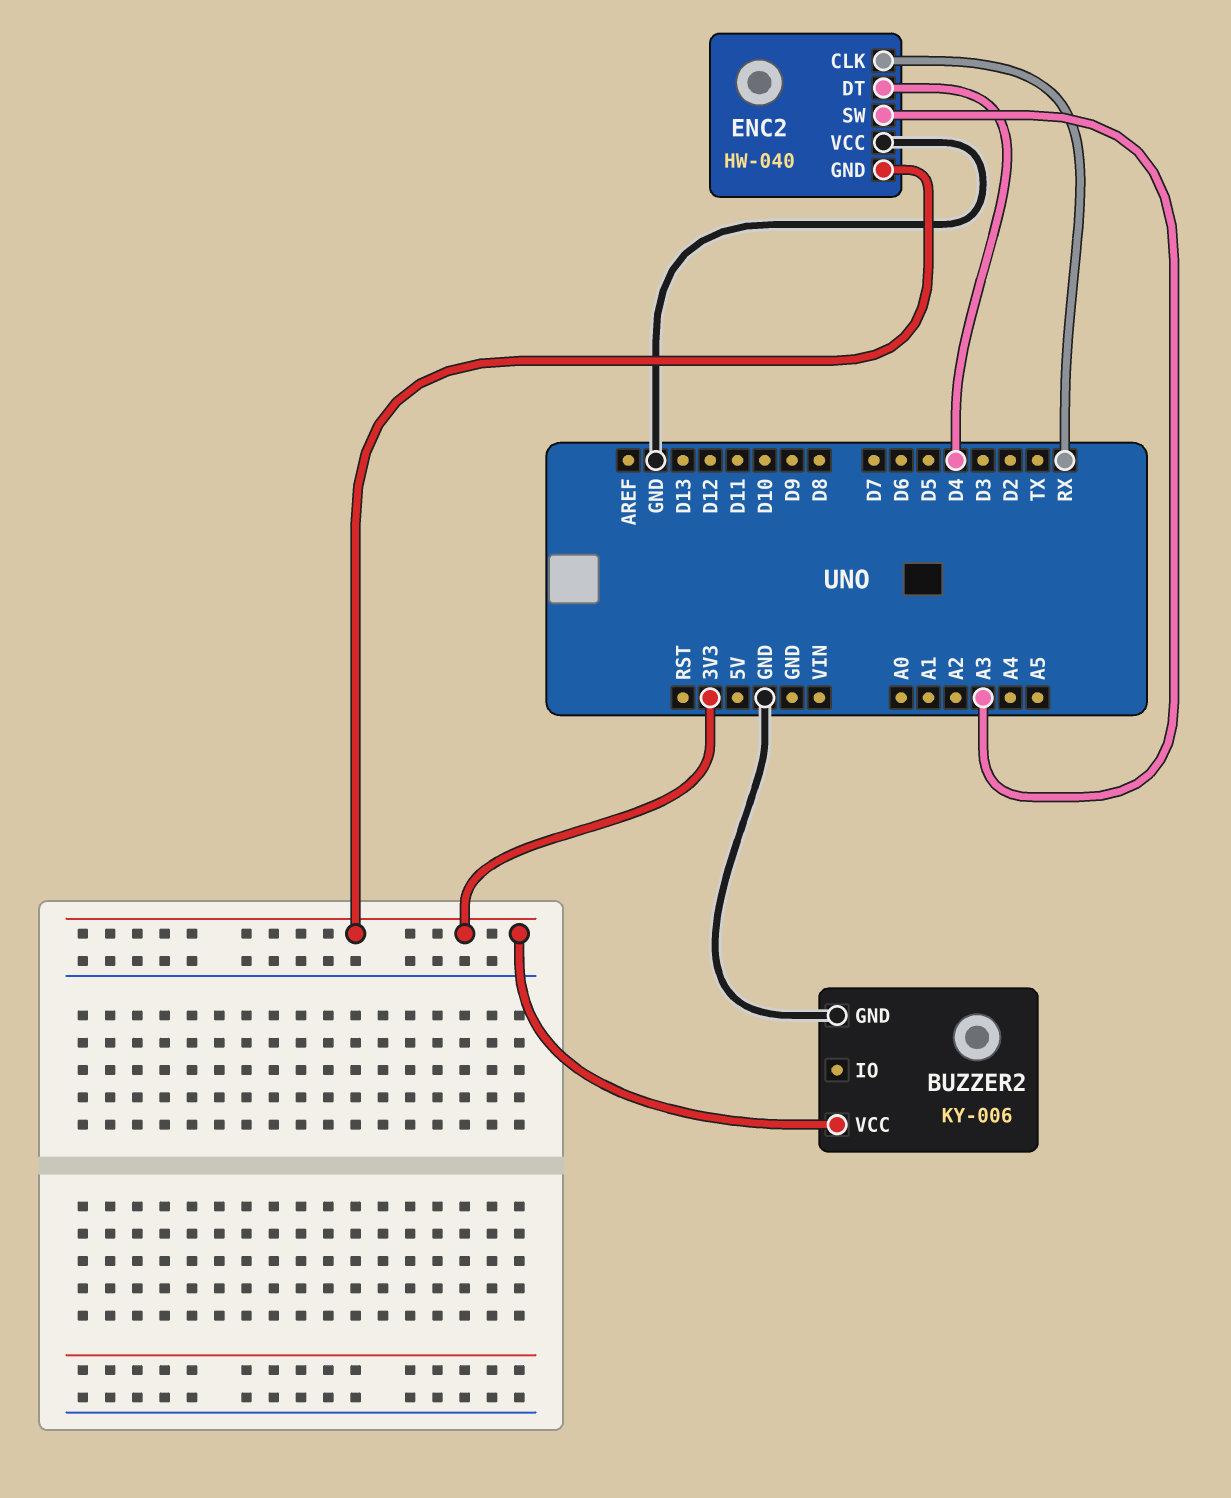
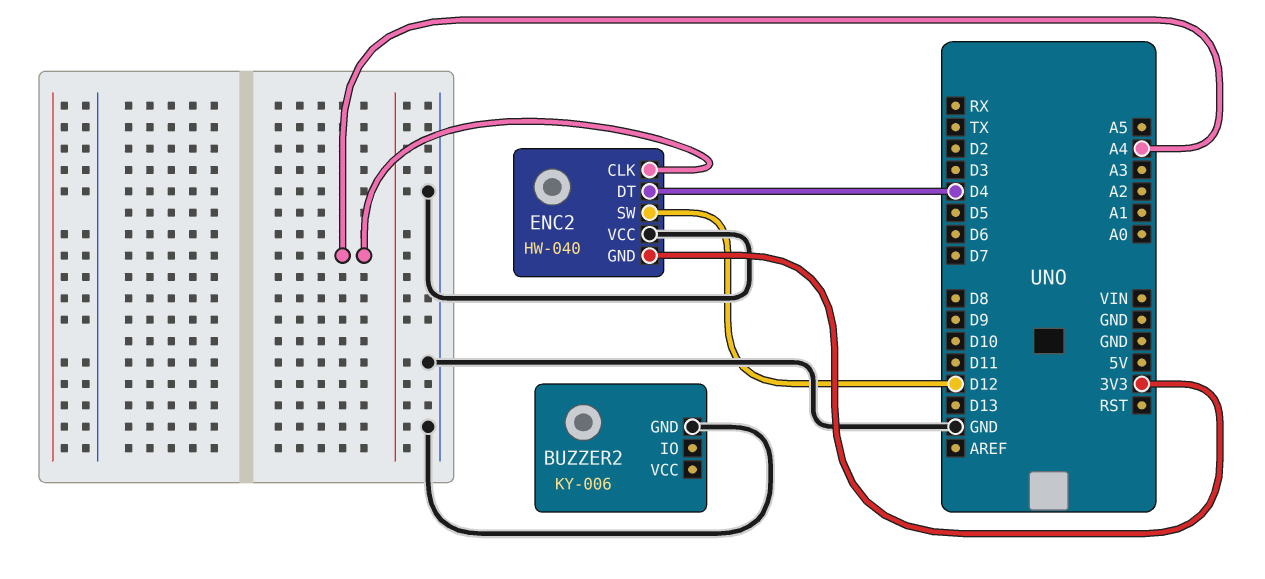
BUZZER2 pin VCC: 3V3 -> none
ENC2 pin CLK: RX -> A4
ENC2 pin SW: A3 -> D12

